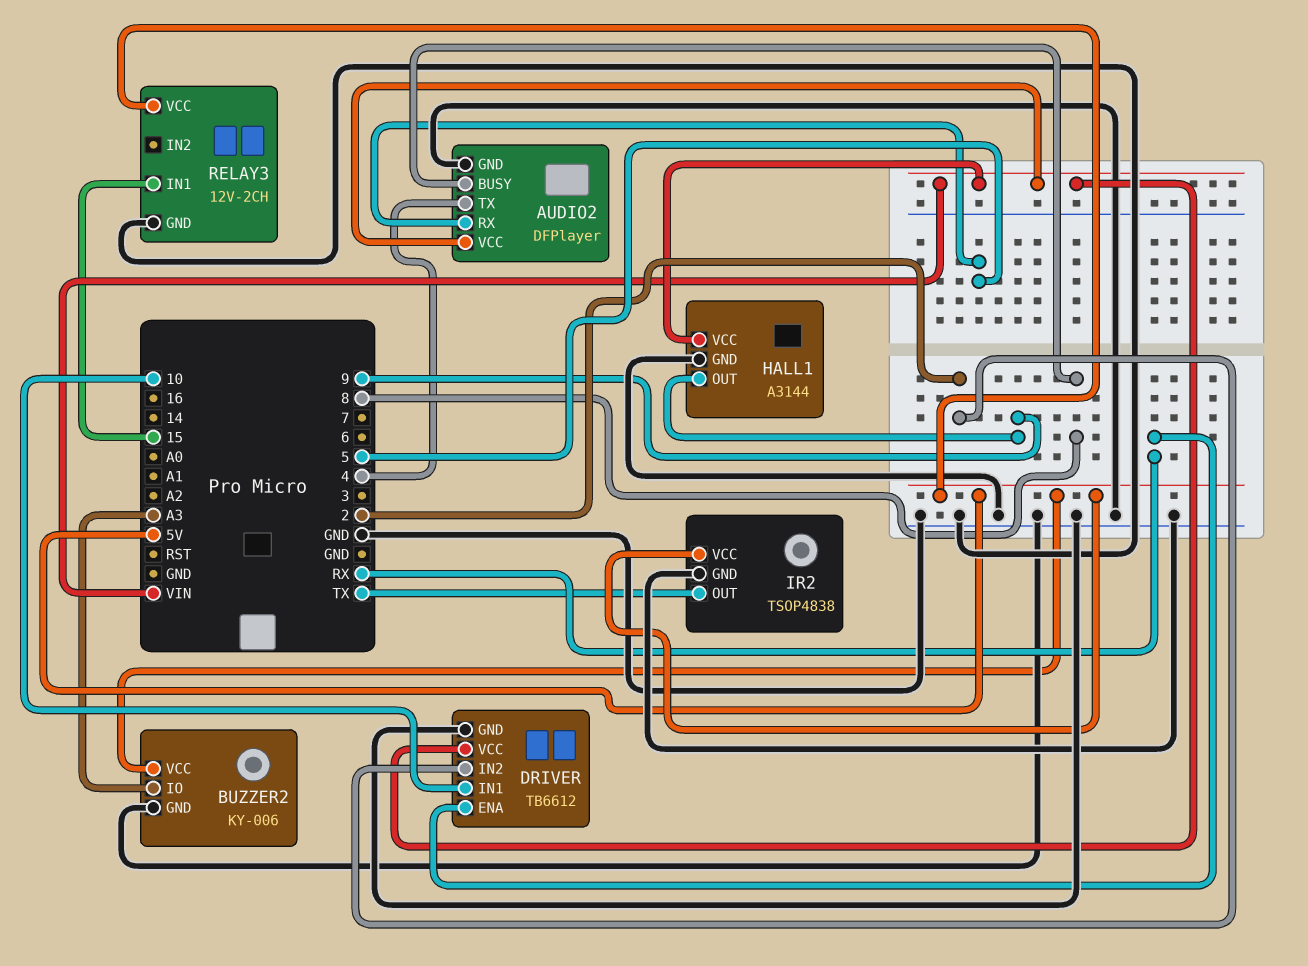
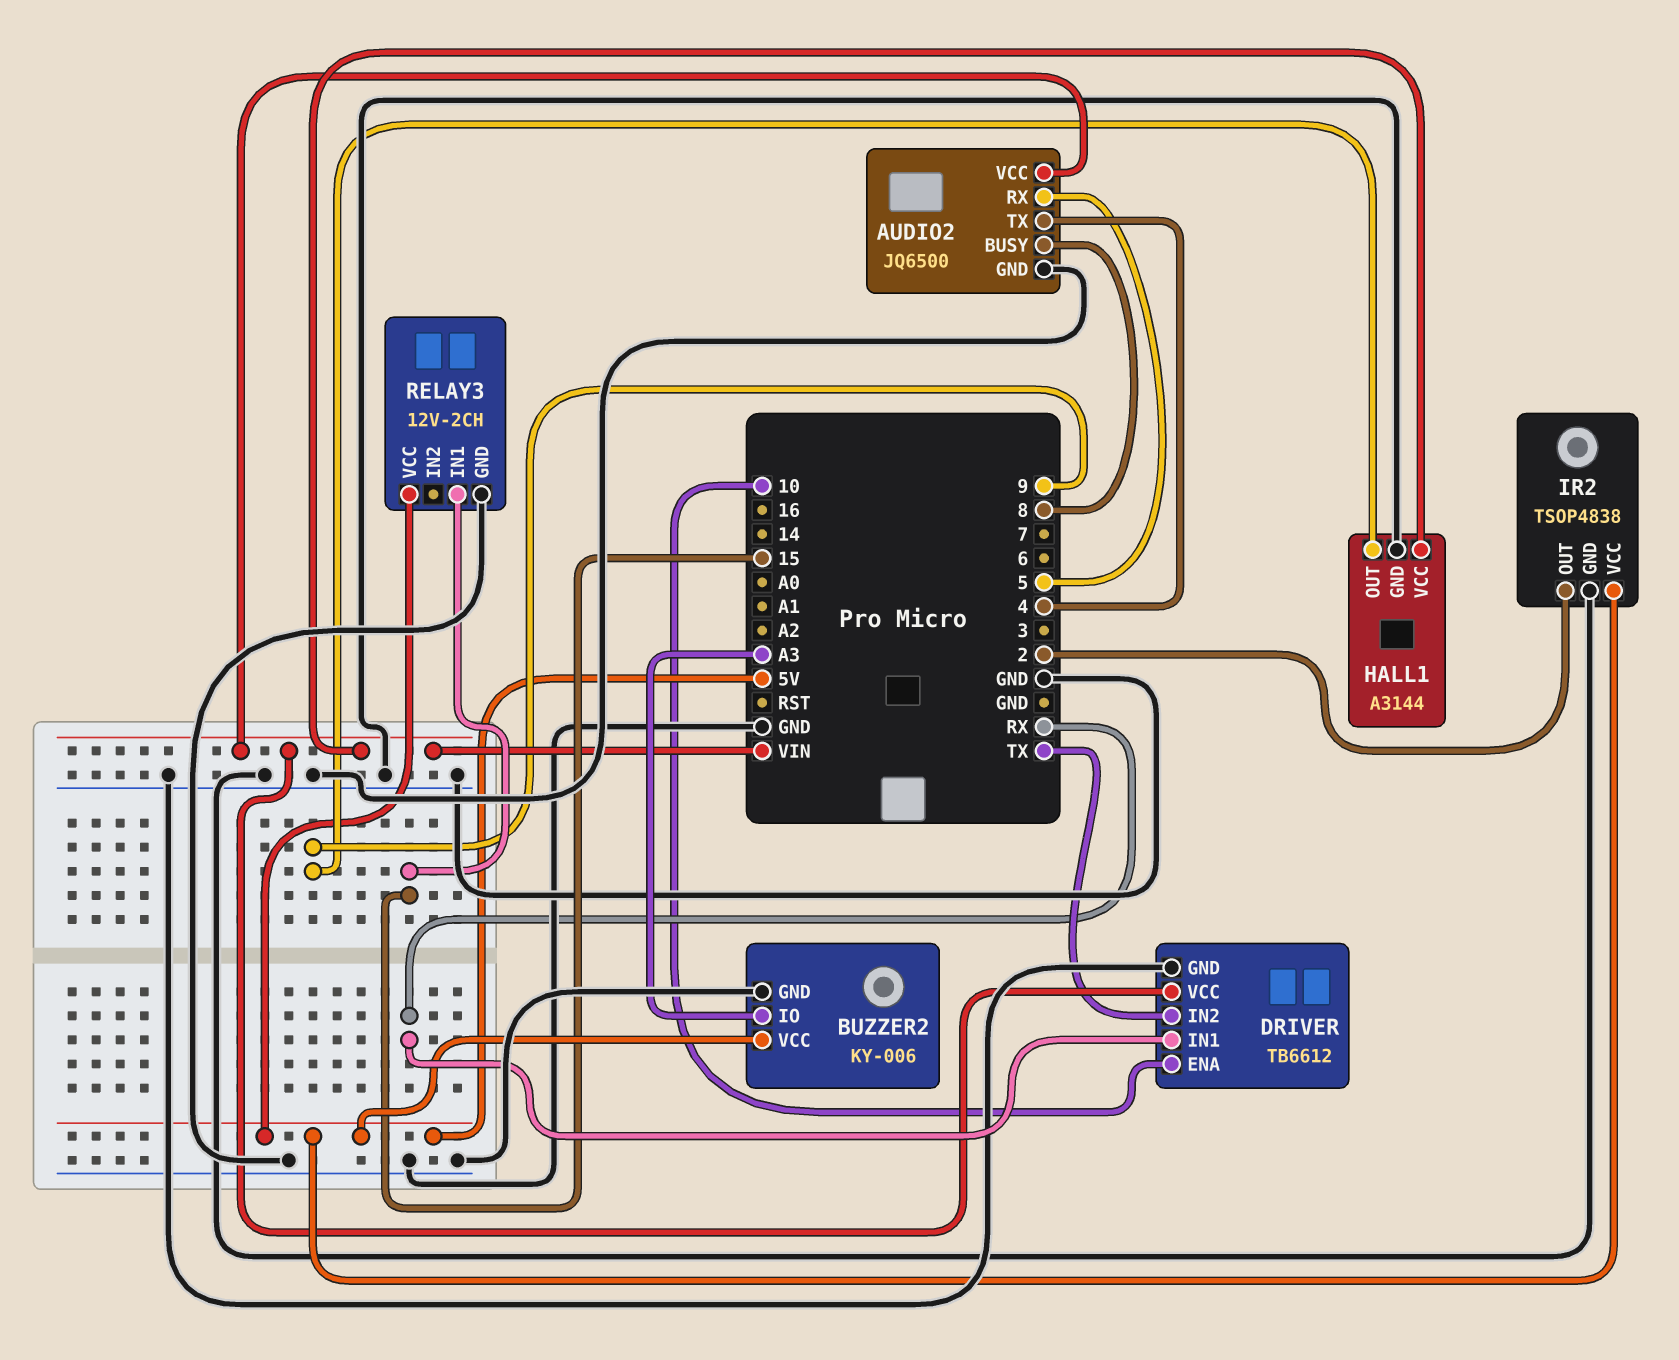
AUDIO2: DFPlayer -> JQ6500
DRIVER pin ENA: RX -> 10
DRIVER pin IN1: 10 -> RX
DRIVER pin IN2: 2 -> TX
IR2 pin OUT: TX -> 2

